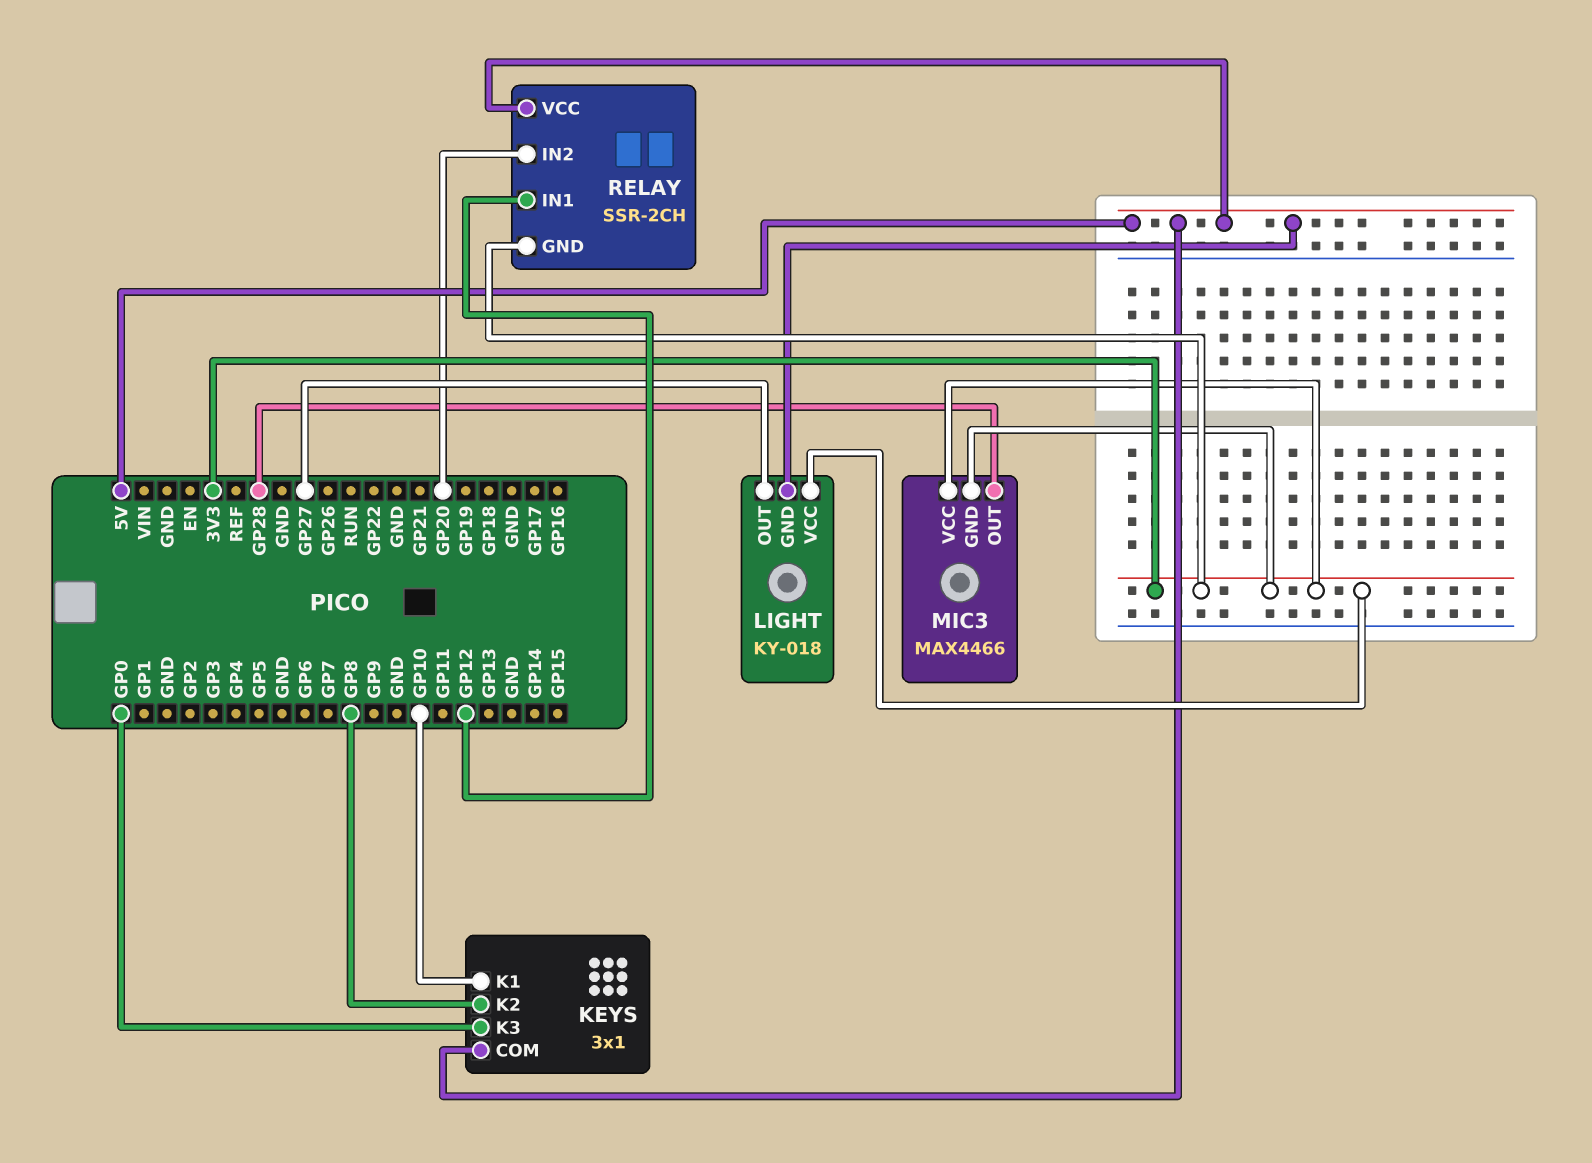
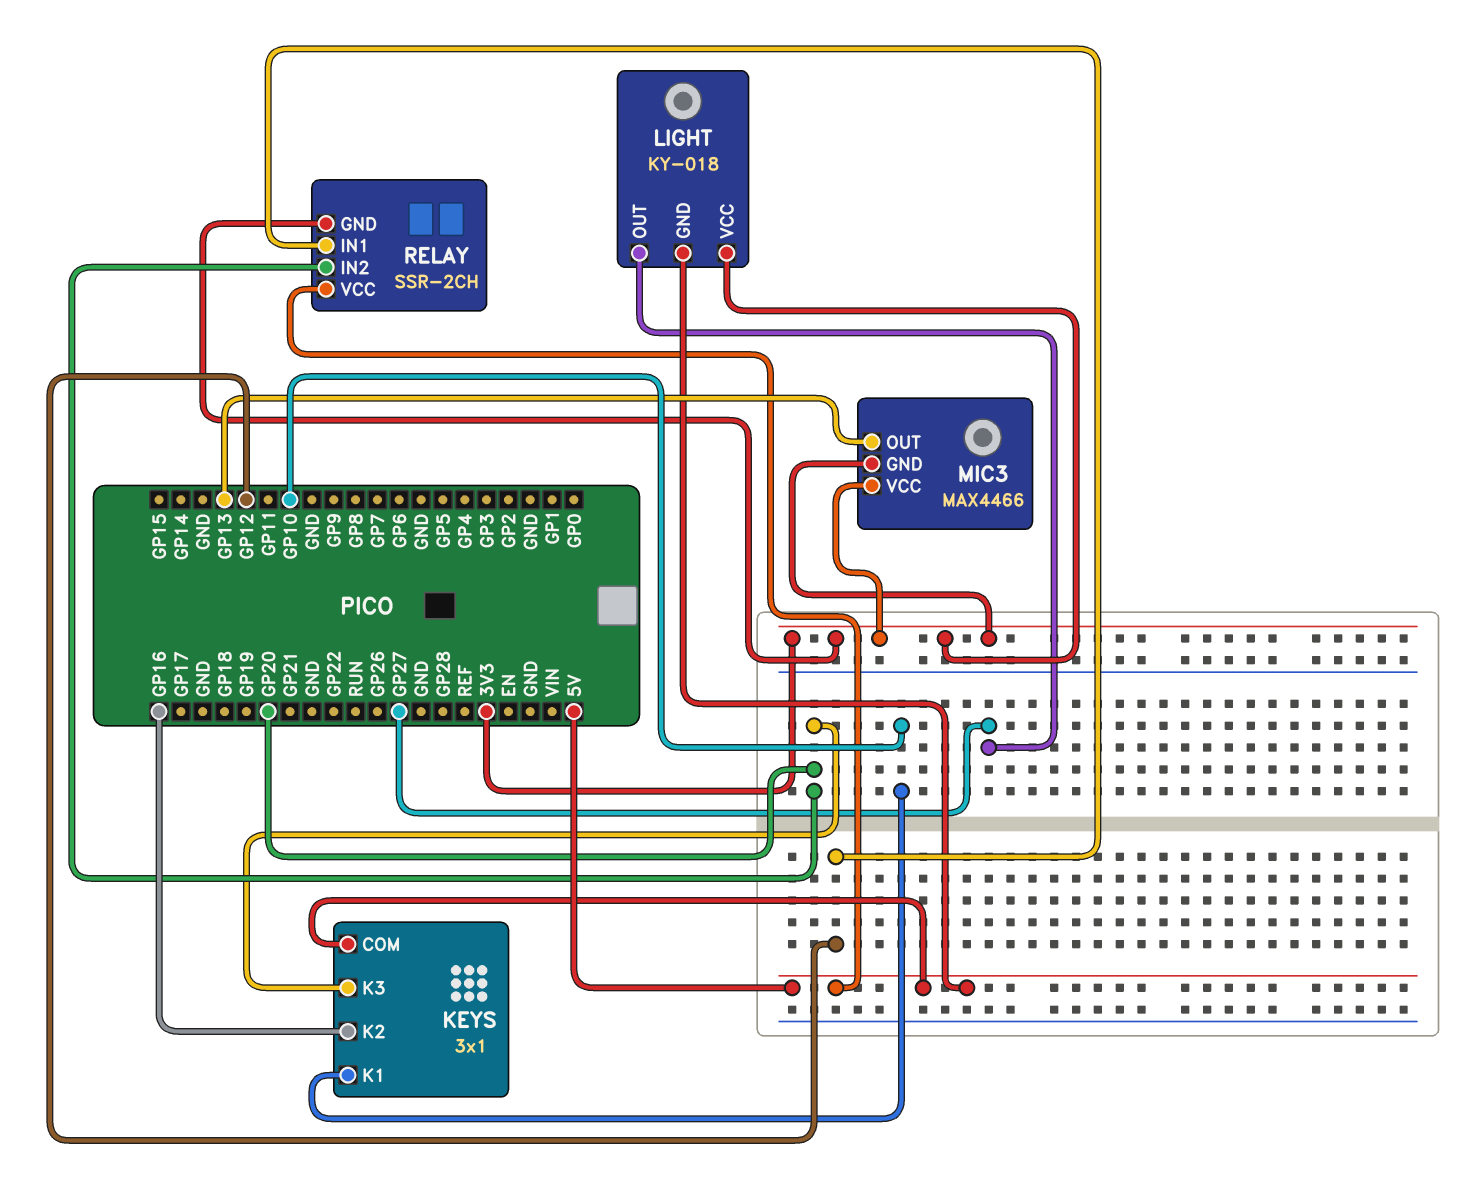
KEYS pin K2: GP8 -> GP16
KEYS pin K3: GP0 -> GP20
MIC3 pin OUT: GP28 -> GP13

